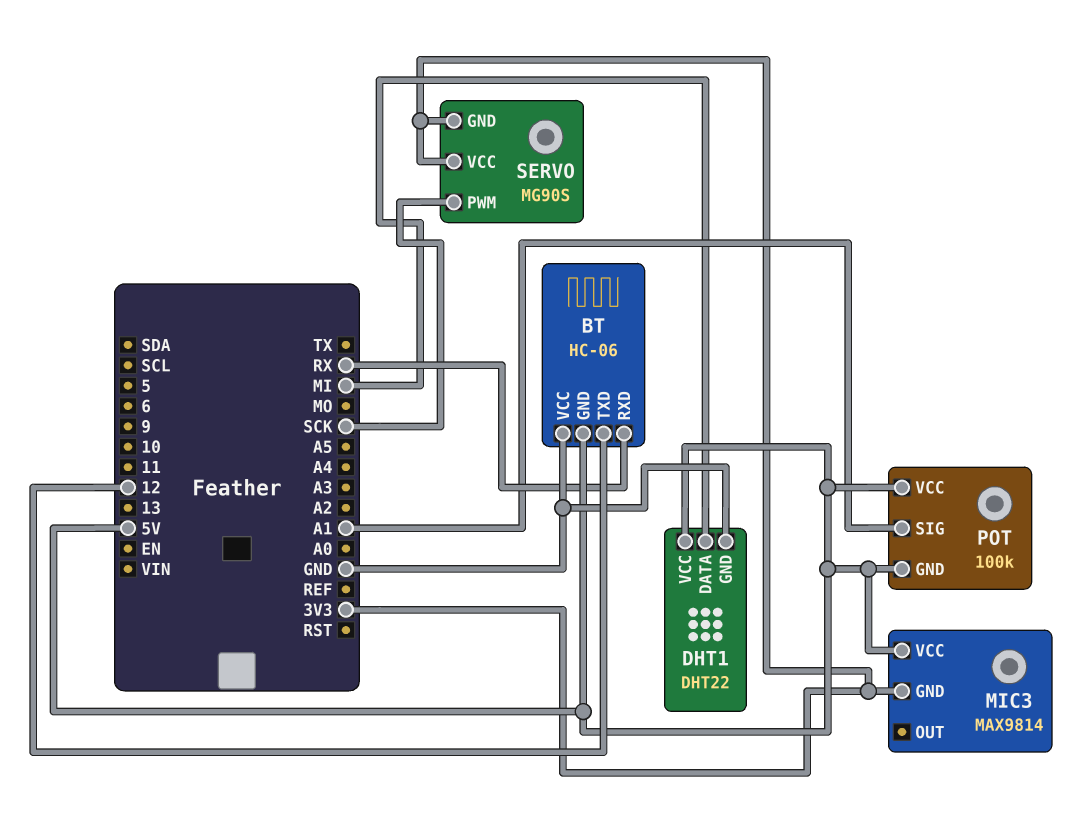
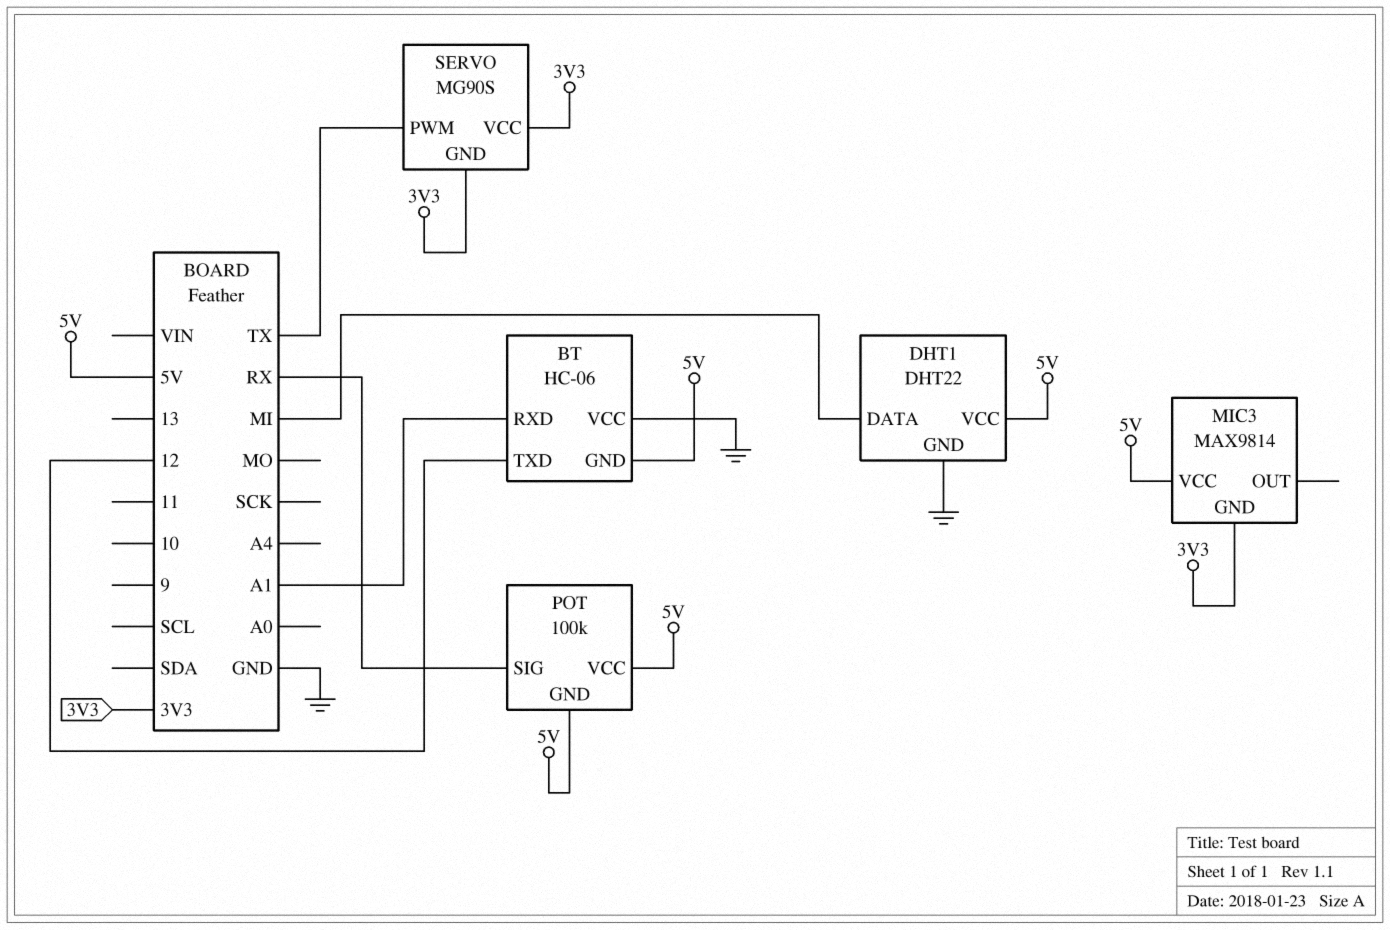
BT pin RXD: RX -> A1
POT pin SIG: A1 -> RX
SERVO pin PWM: SCK -> TX

